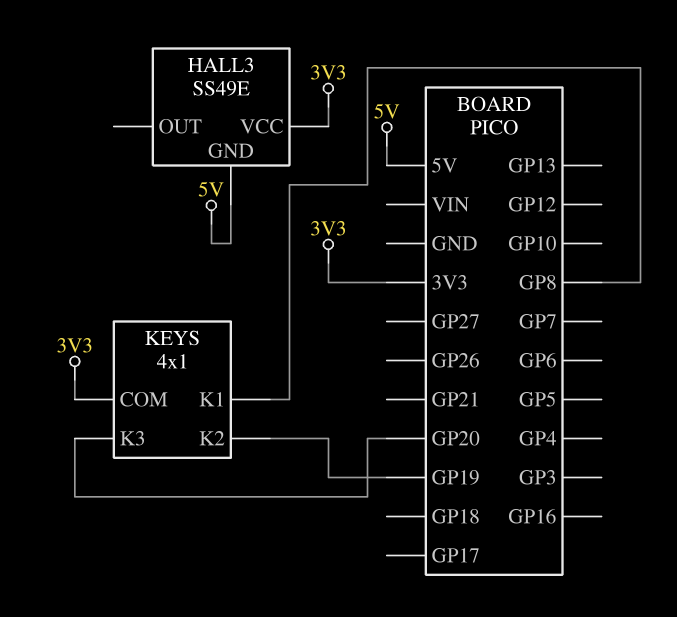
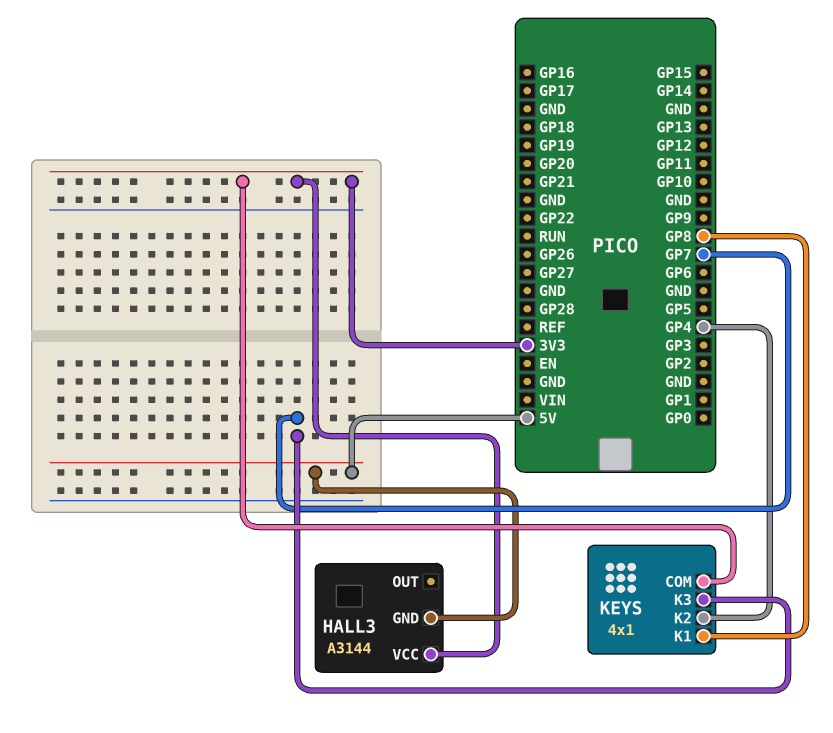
HALL3: SS49E -> A3144
KEYS pin K2: GP19 -> GP4
KEYS pin K3: GP20 -> GP7

